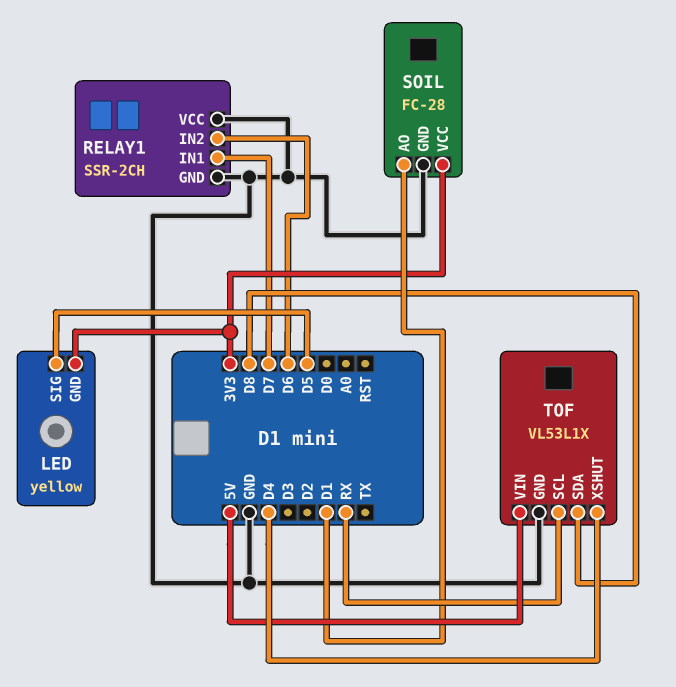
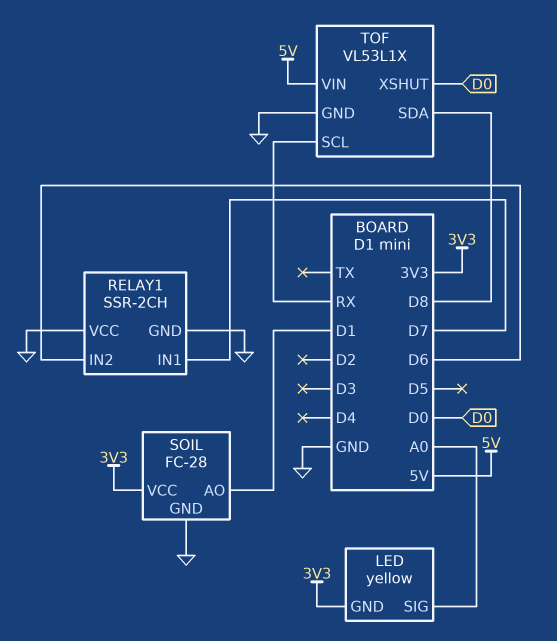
LED pin SIG: D5 -> A0
TOF pin XSHUT: D4 -> D0

